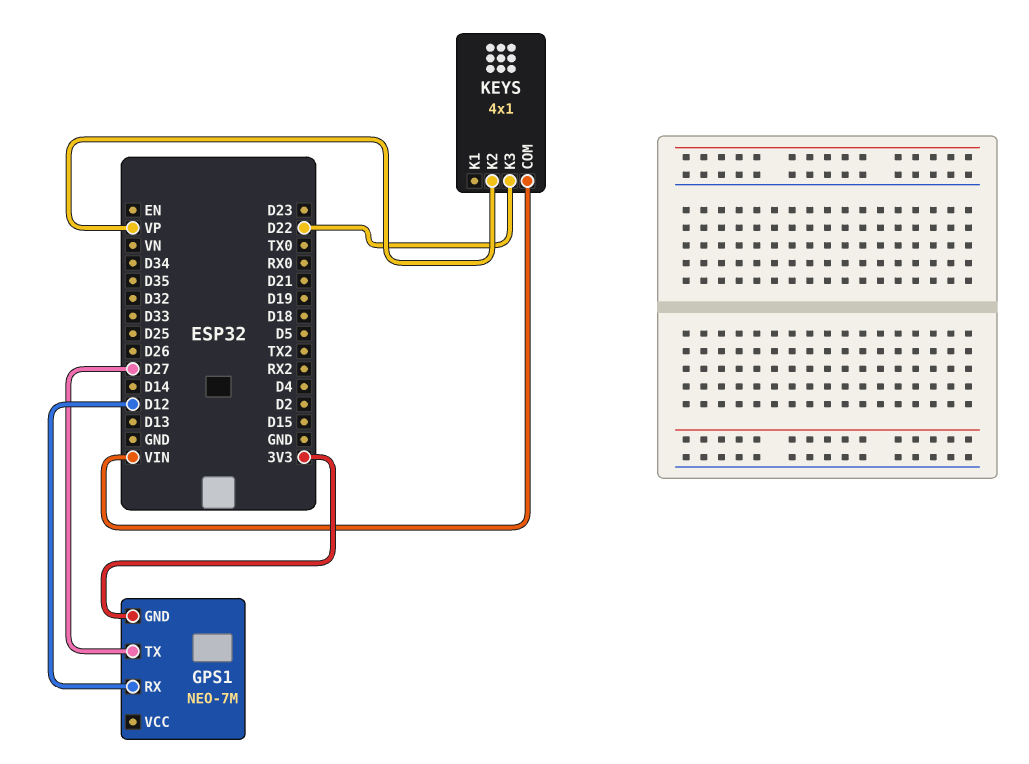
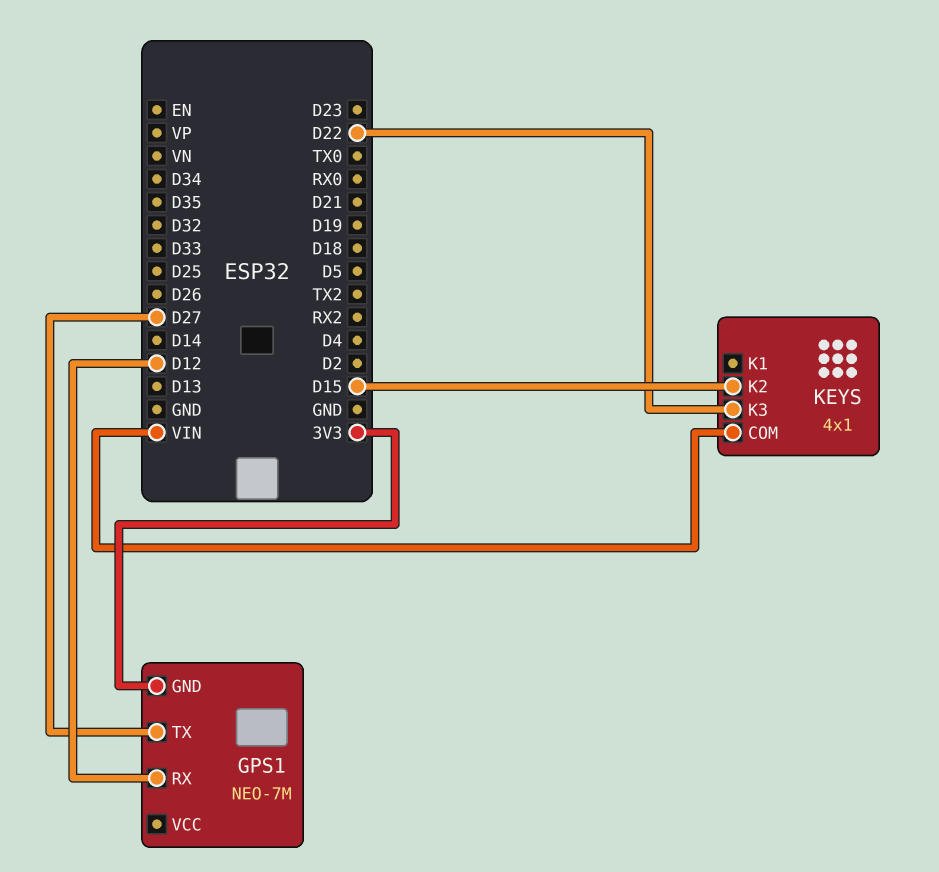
KEYS pin K2: VP -> D15

